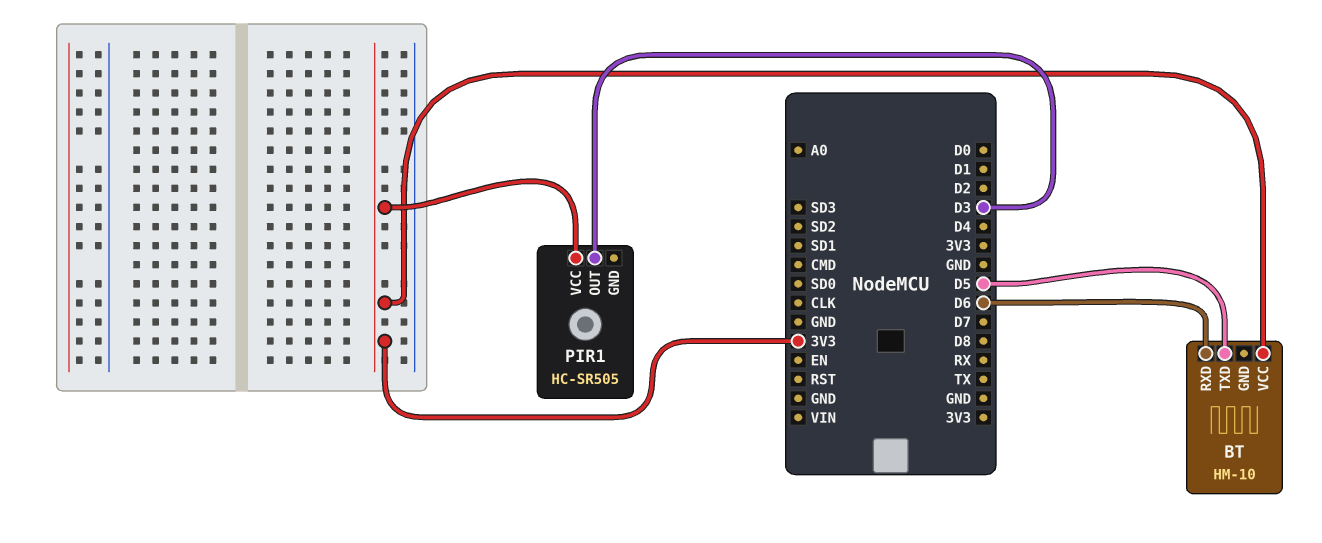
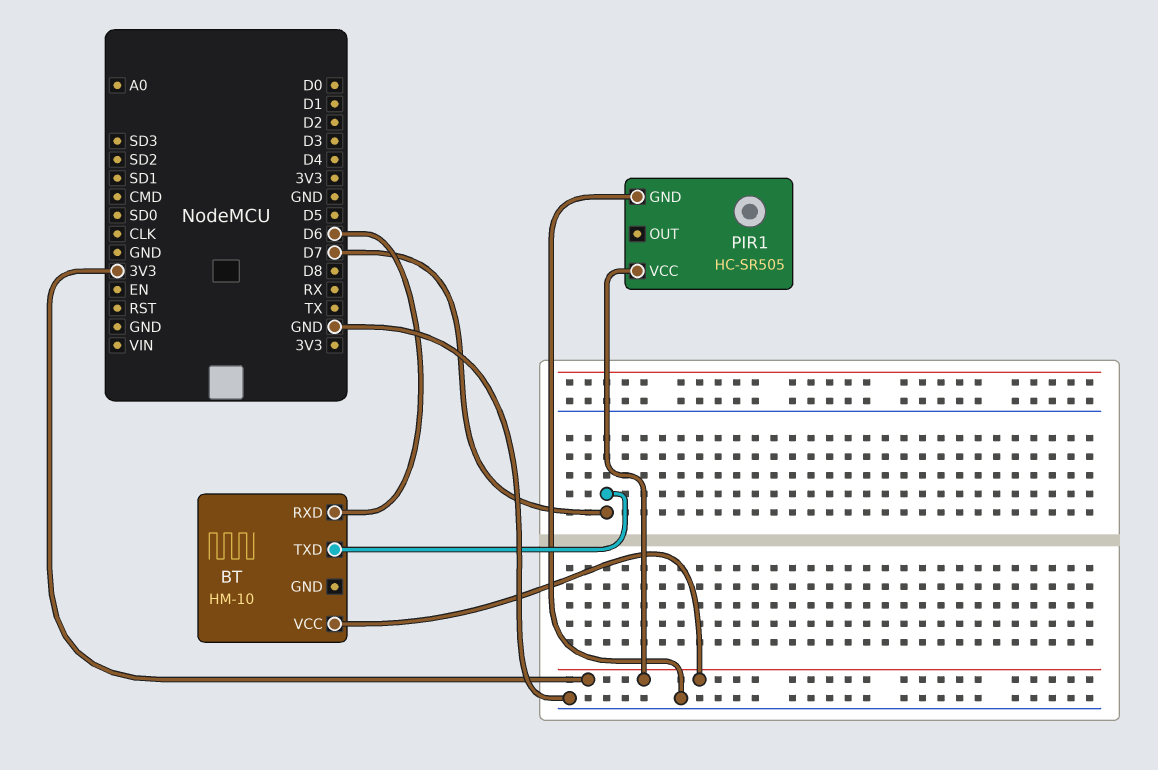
BT pin TXD: D5 -> D7
PIR1 pin GND: none -> GND
PIR1 pin OUT: D3 -> none

